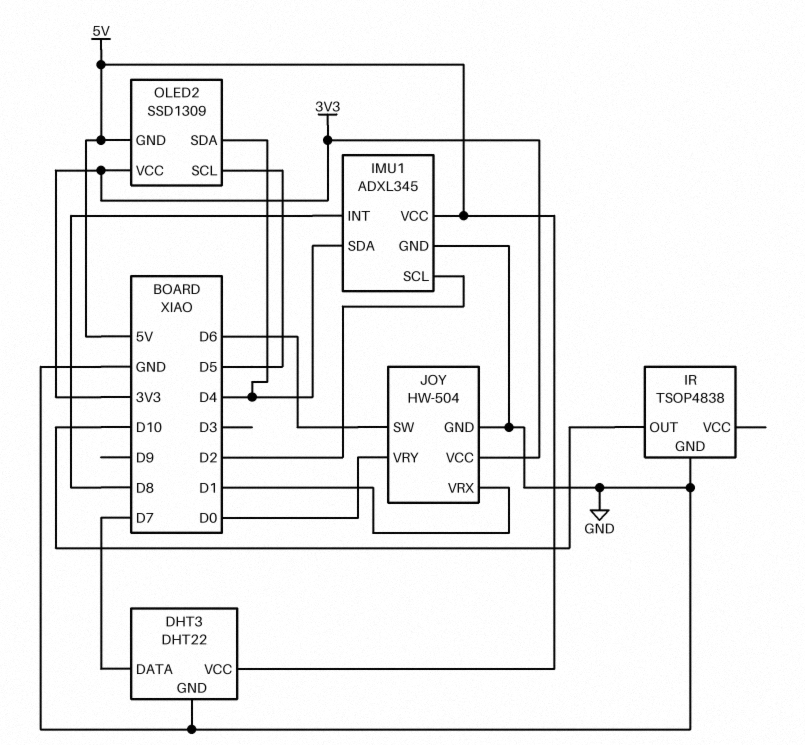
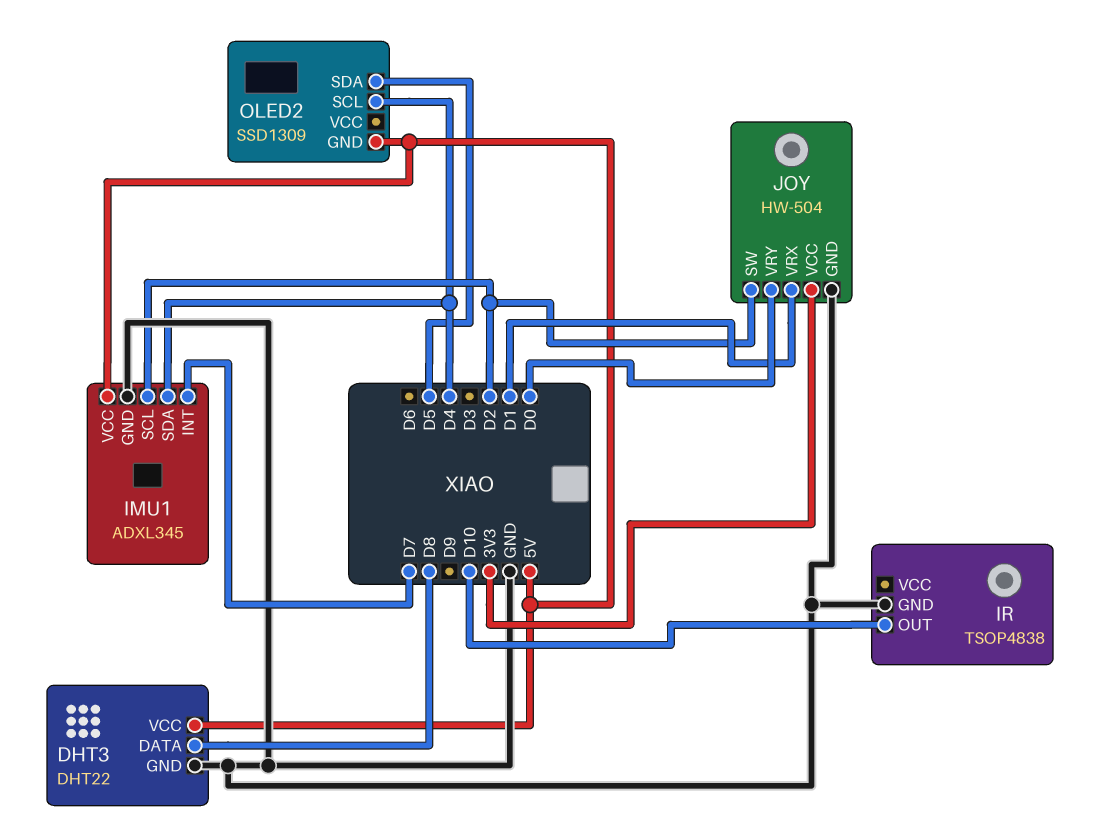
DHT3 pin DATA: D7 -> D8
IMU1 pin INT: D8 -> D7
JOY pin SW: D6 -> D2
OLED2 pin SCL: D5 -> D4
OLED2 pin SDA: D4 -> D5
OLED2 pin VCC: 3V3 -> none

